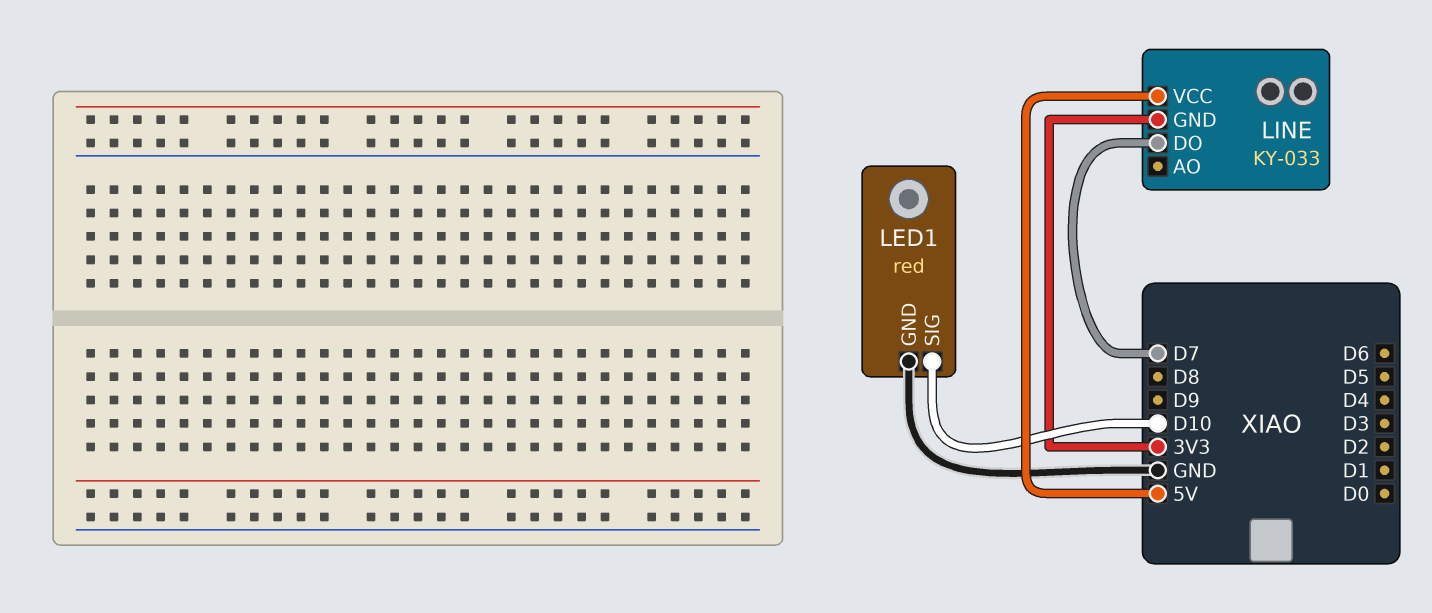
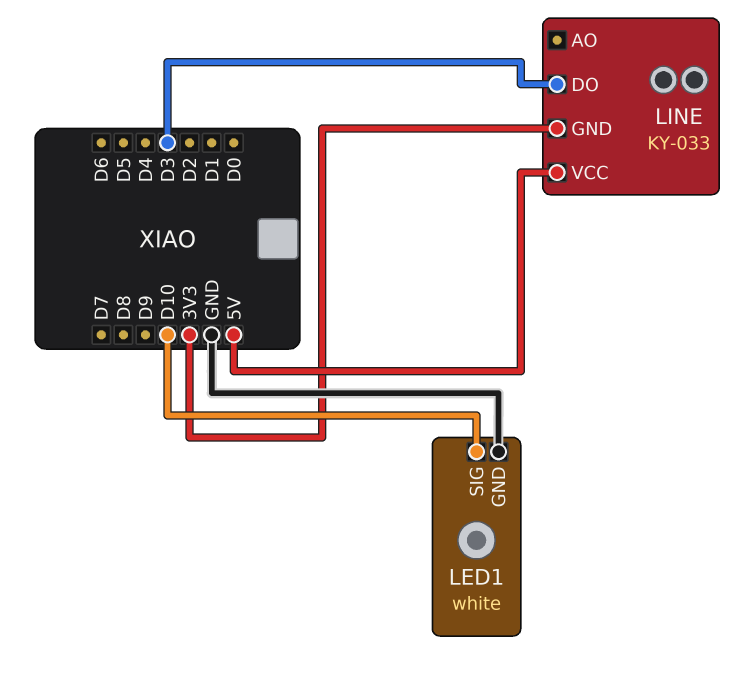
LED1: red -> white
LINE pin DO: D7 -> D3

